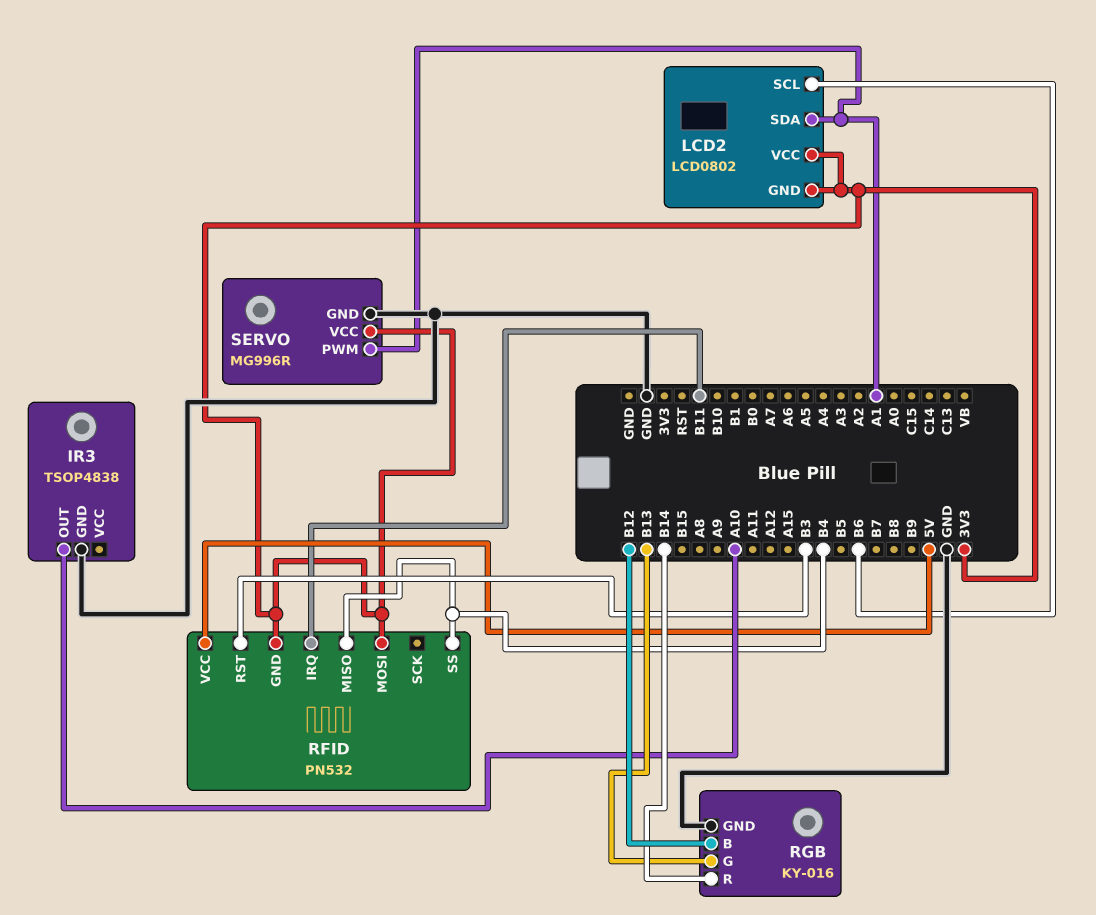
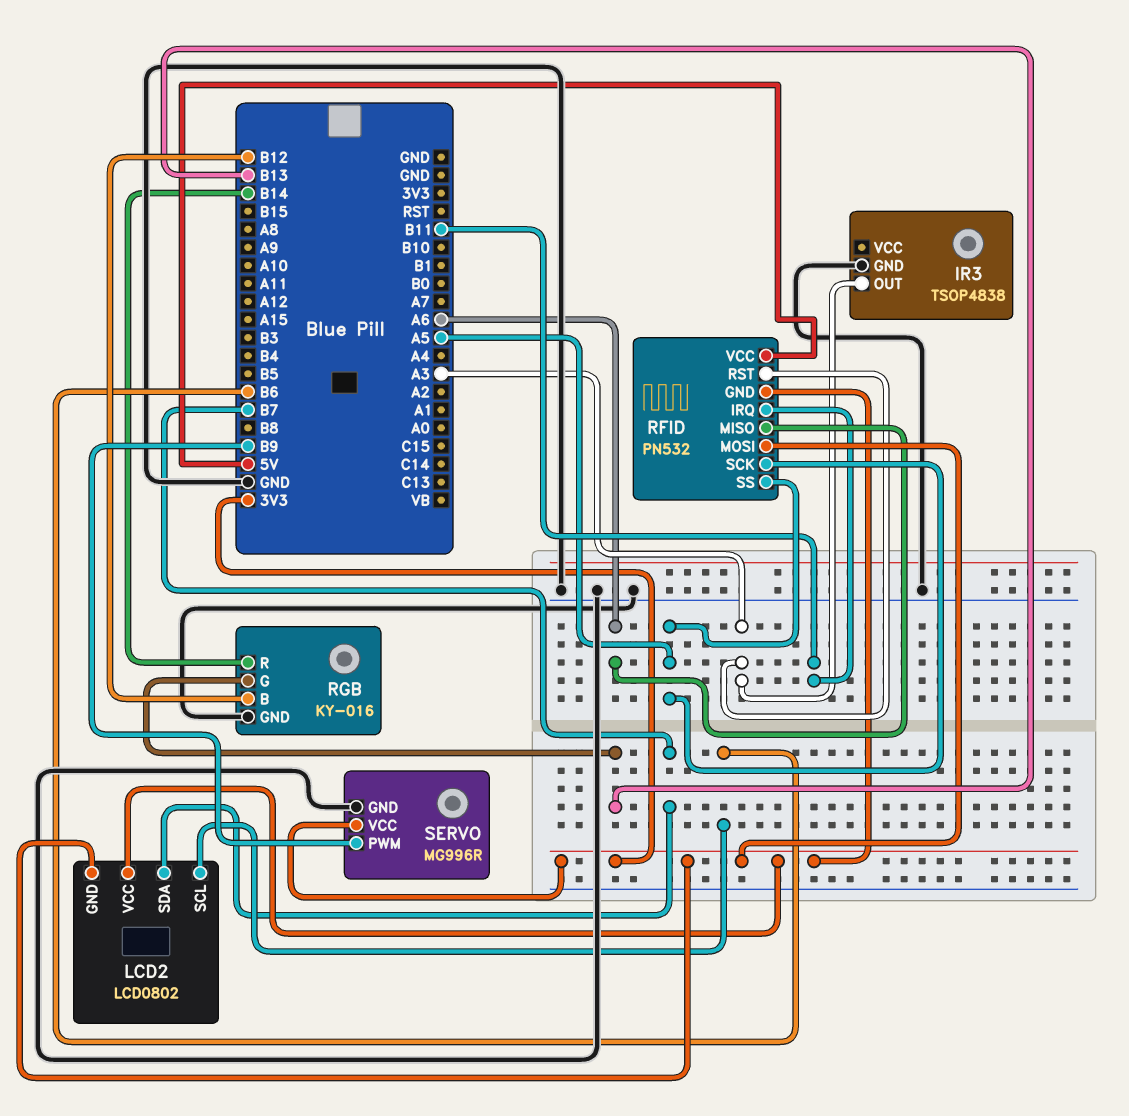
IR3 pin OUT: A10 -> A3
LCD2 pin SDA: A1 -> B7
RFID pin MISO: B4 -> A6
RFID pin RST: B3 -> A3
RFID pin SCK: none -> A5
RFID pin SS: B4 -> A5
SERVO pin PWM: A1 -> B9

